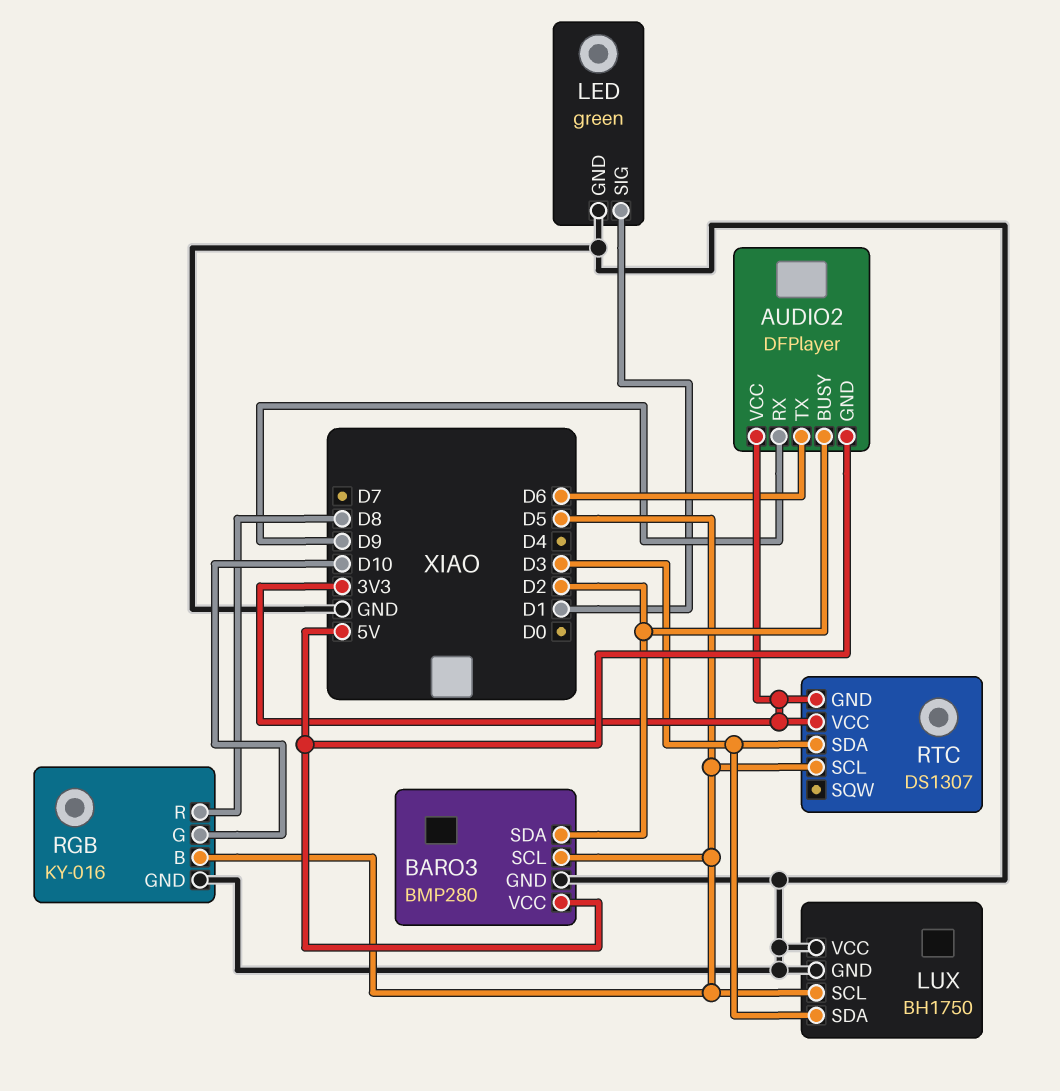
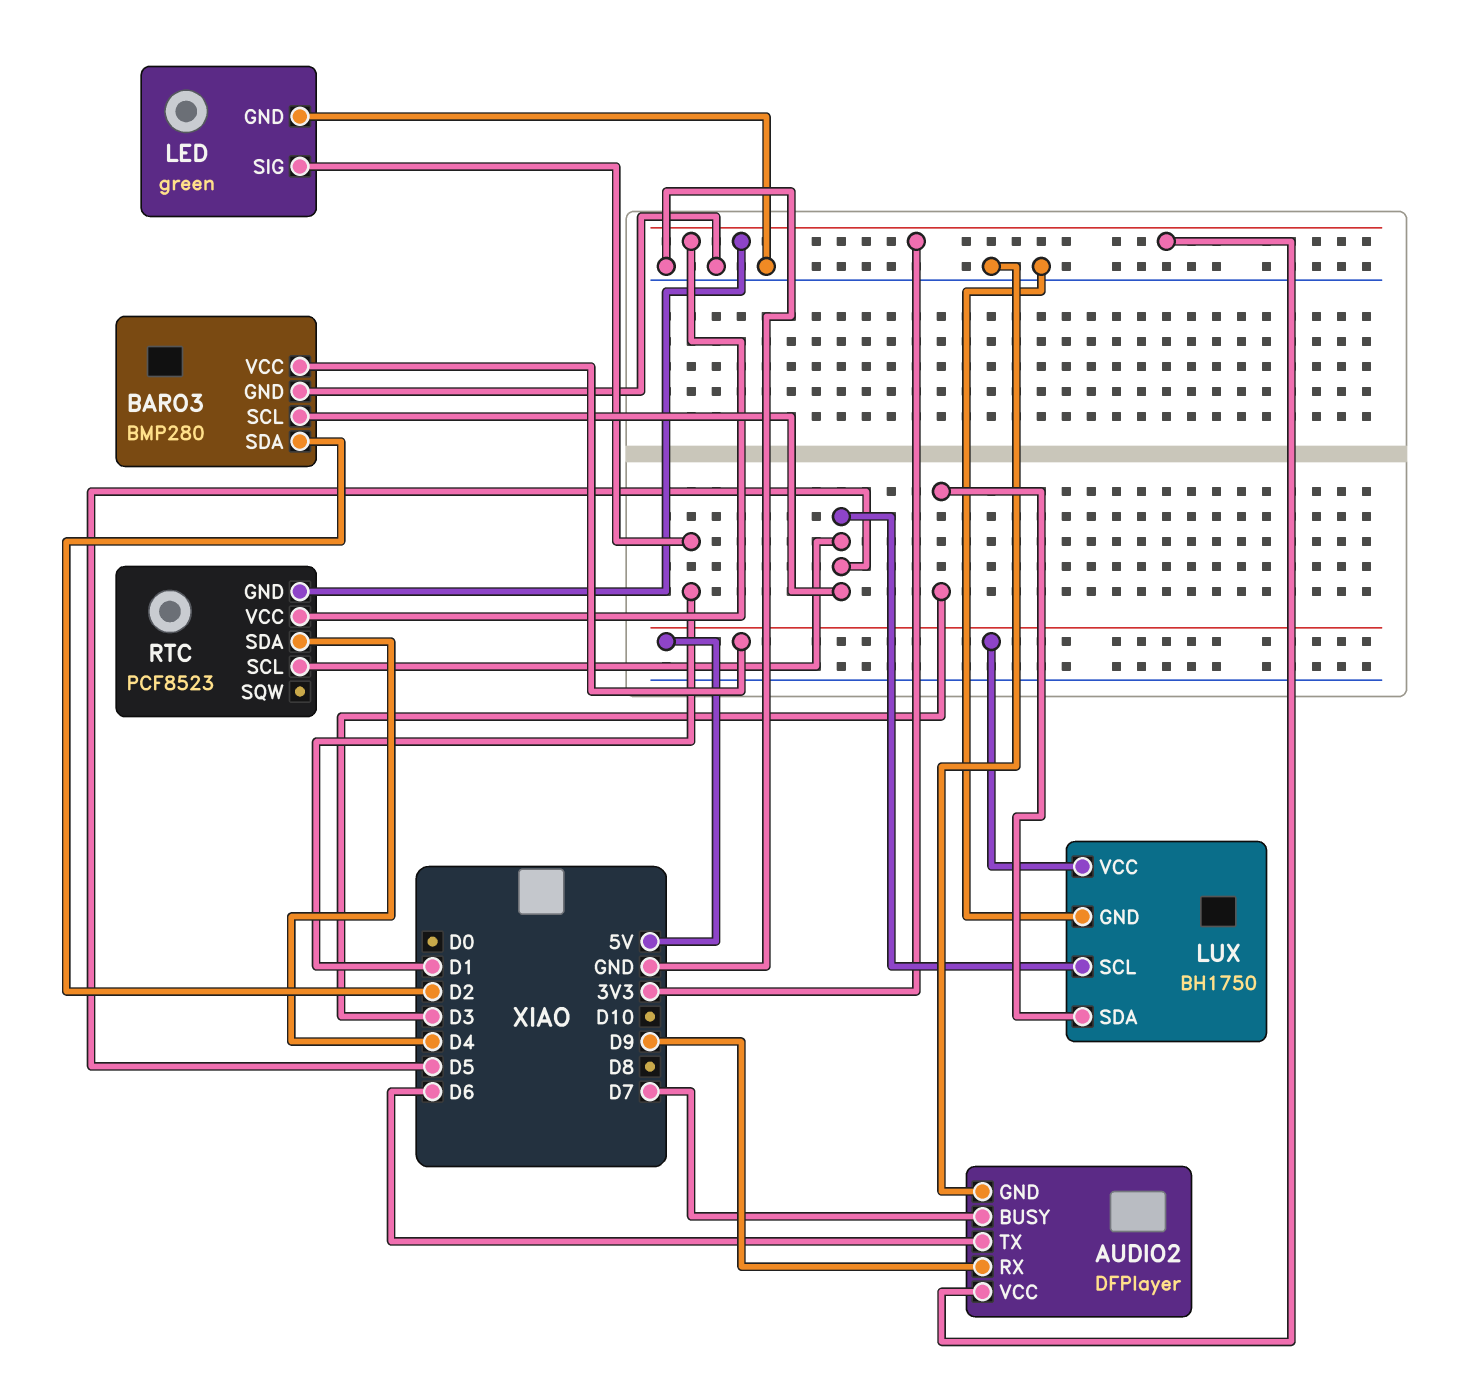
AUDIO2 pin BUSY: D2 -> D7
AUDIO2 pin GND: 5V -> GND
LUX pin VCC: GND -> 5V
RGB: KY-016 -> none
RGB pin B: D5 -> none
RGB pin G: D10 -> none
RGB pin GND: GND -> none
RGB pin R: D8 -> none
RTC: DS1307 -> PCF8523
RTC pin SDA: D3 -> D4

